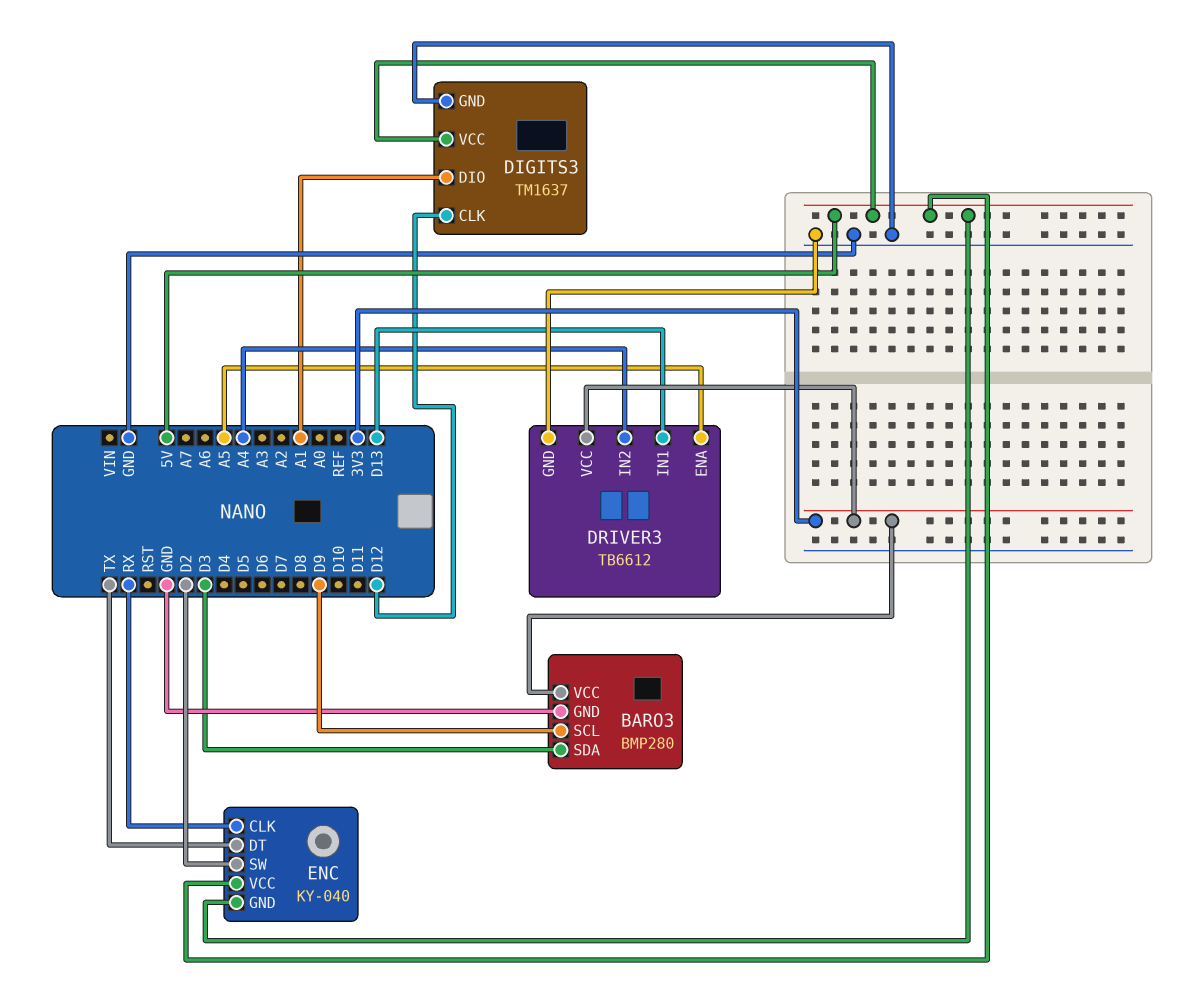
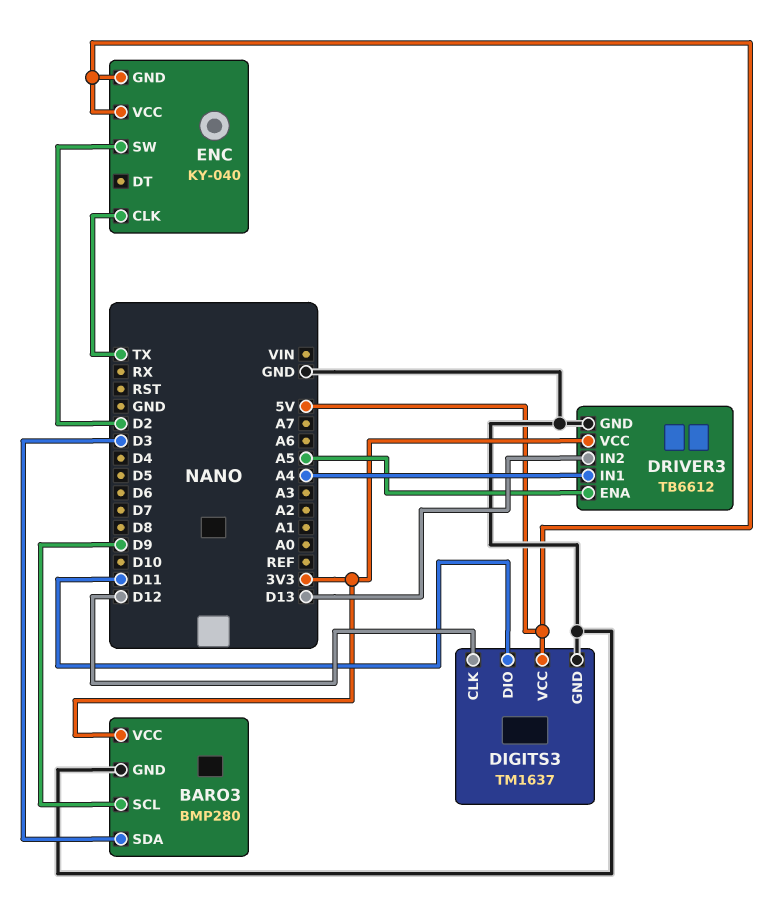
DIGITS3 pin DIO: A1 -> D11
DRIVER3 pin IN1: D13 -> A4
DRIVER3 pin IN2: A4 -> D13
ENC pin CLK: RX -> TX
ENC pin DT: TX -> none

